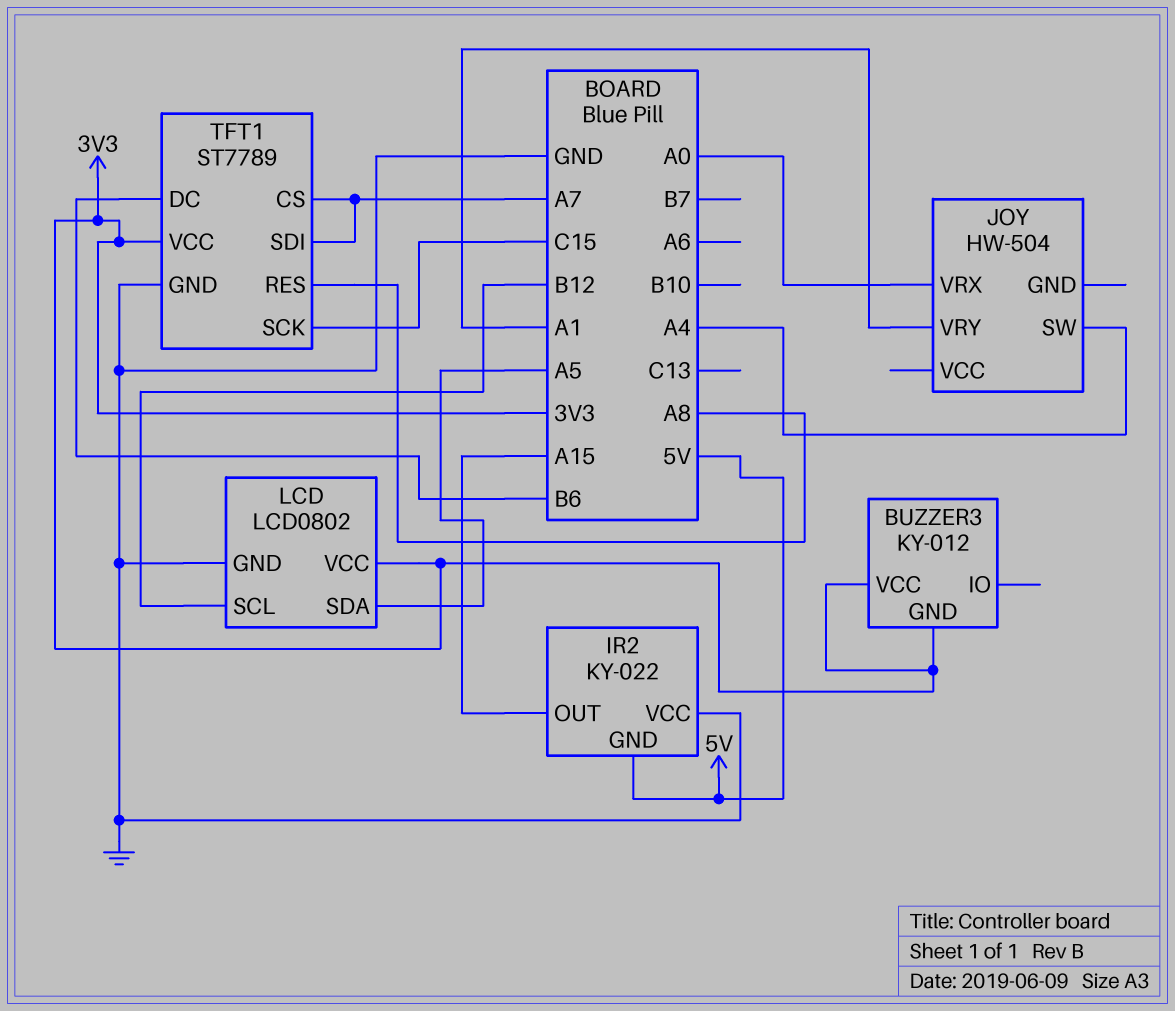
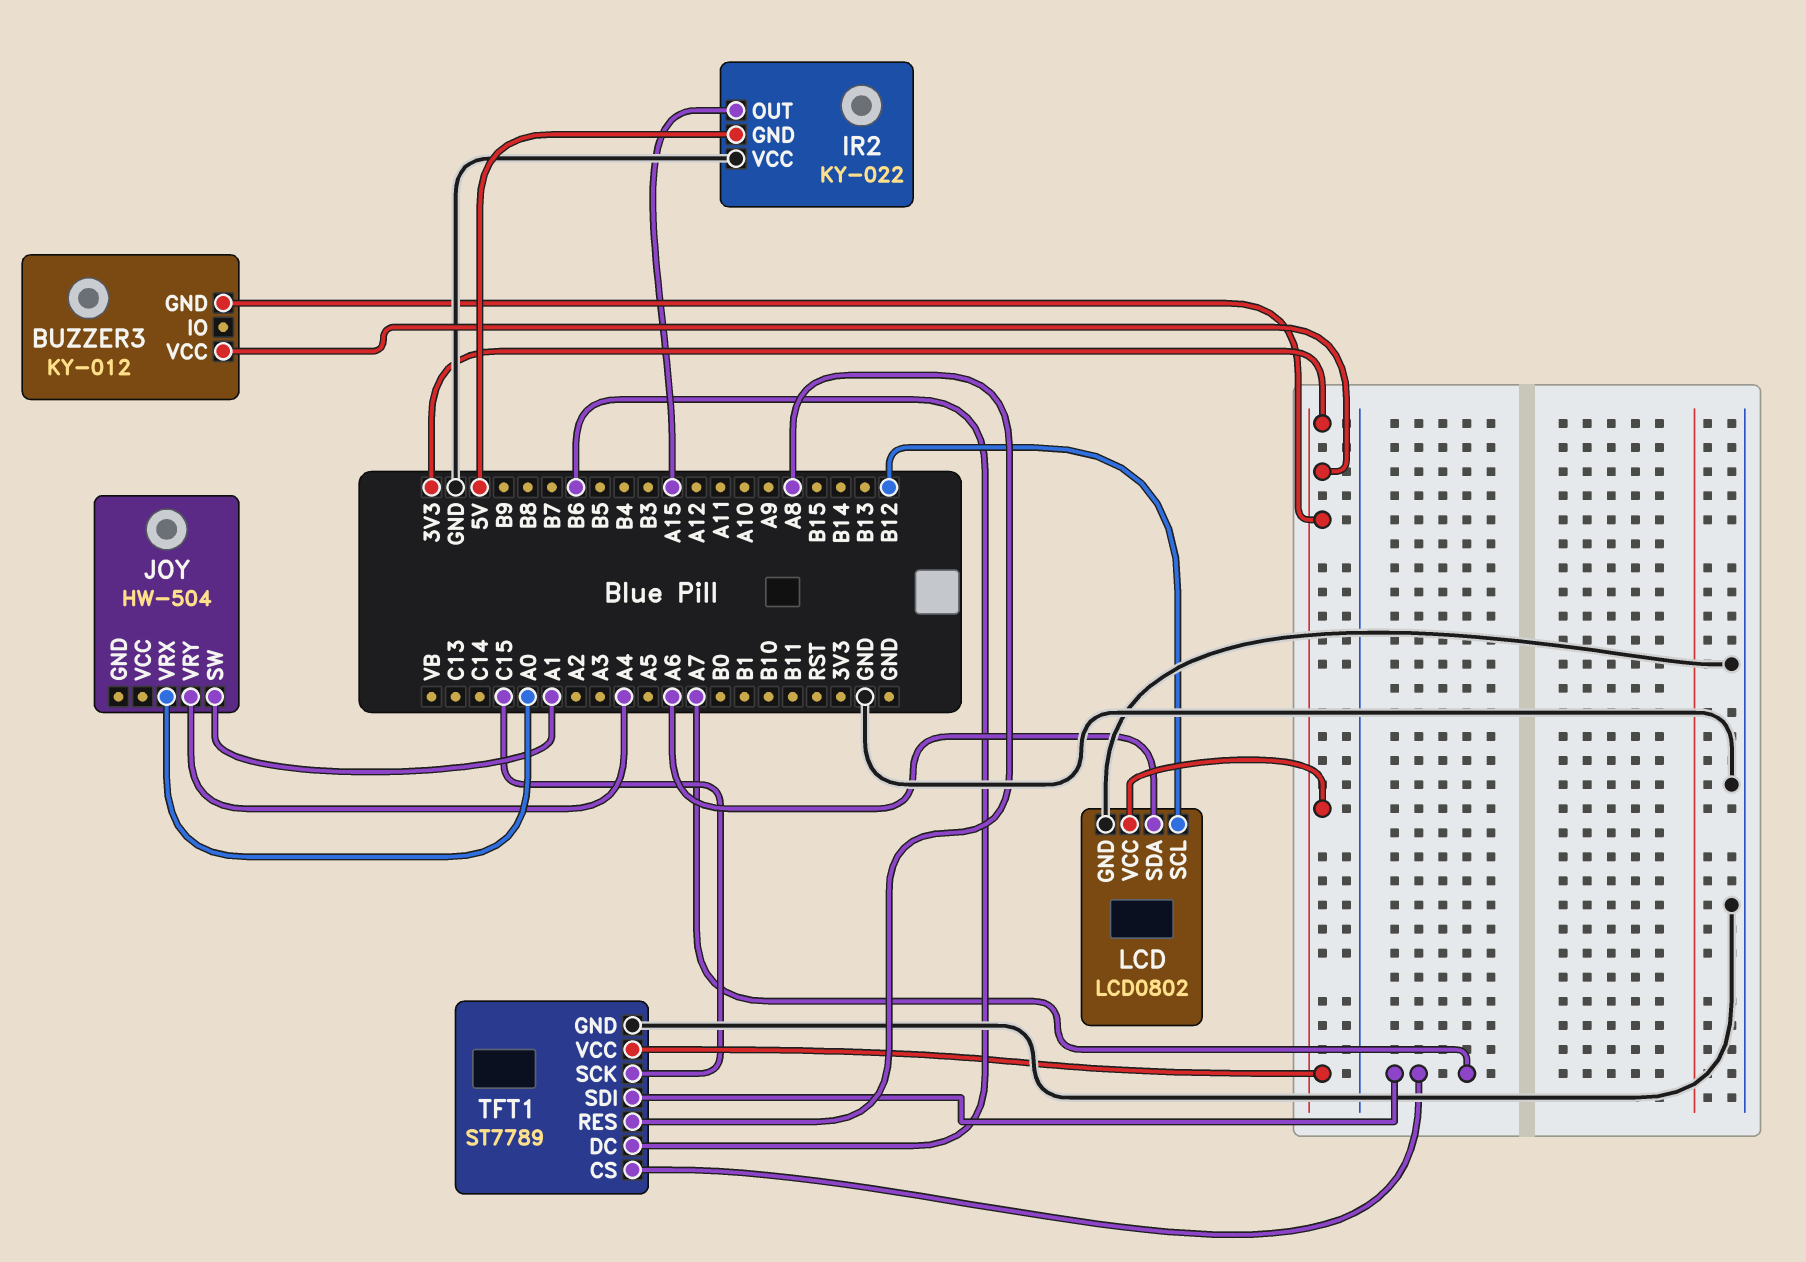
JOY pin SW: A4 -> A1
JOY pin VRY: A1 -> A4
LCD pin SDA: A5 -> A6

